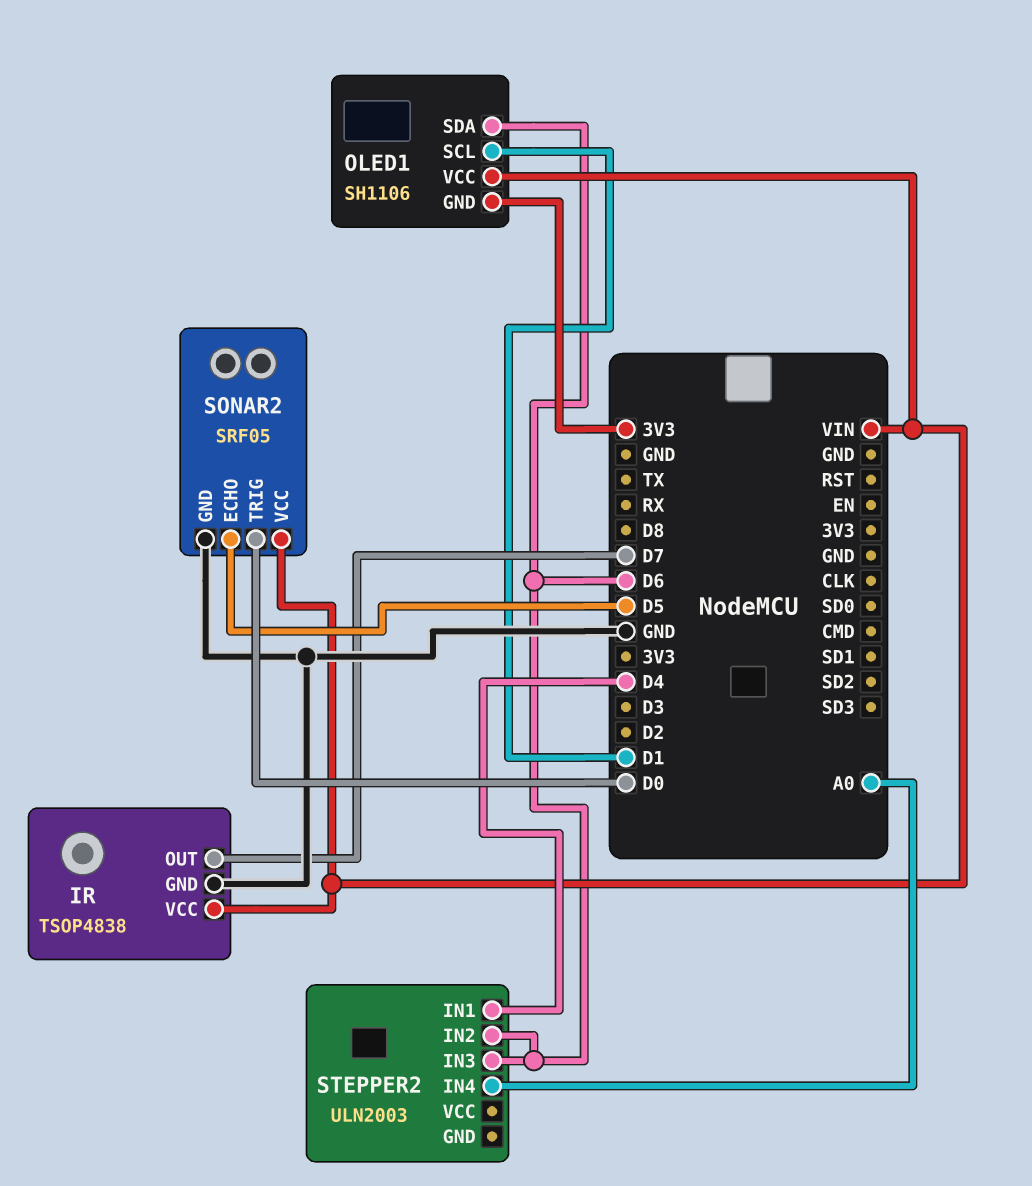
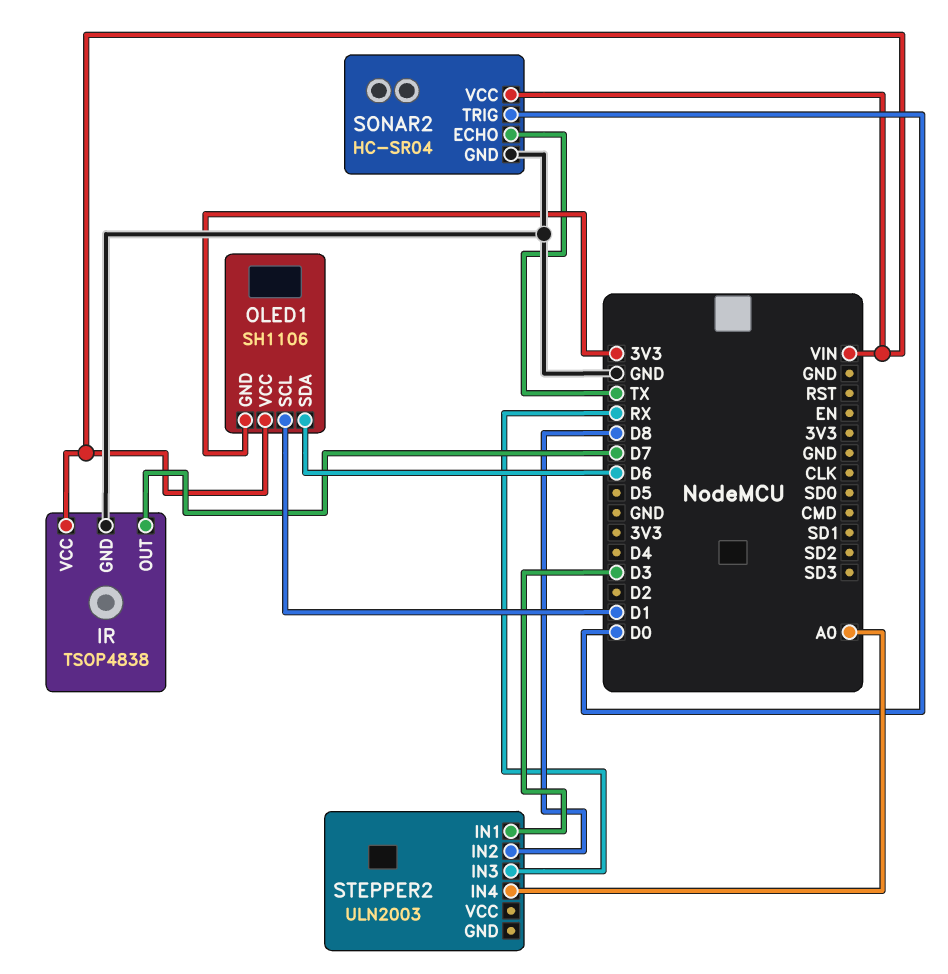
SONAR2: SRF05 -> HC-SR04
SONAR2 pin ECHO: D5 -> TX
STEPPER2 pin IN1: D4 -> D3
STEPPER2 pin IN2: D6 -> D8
STEPPER2 pin IN3: D6 -> RX

